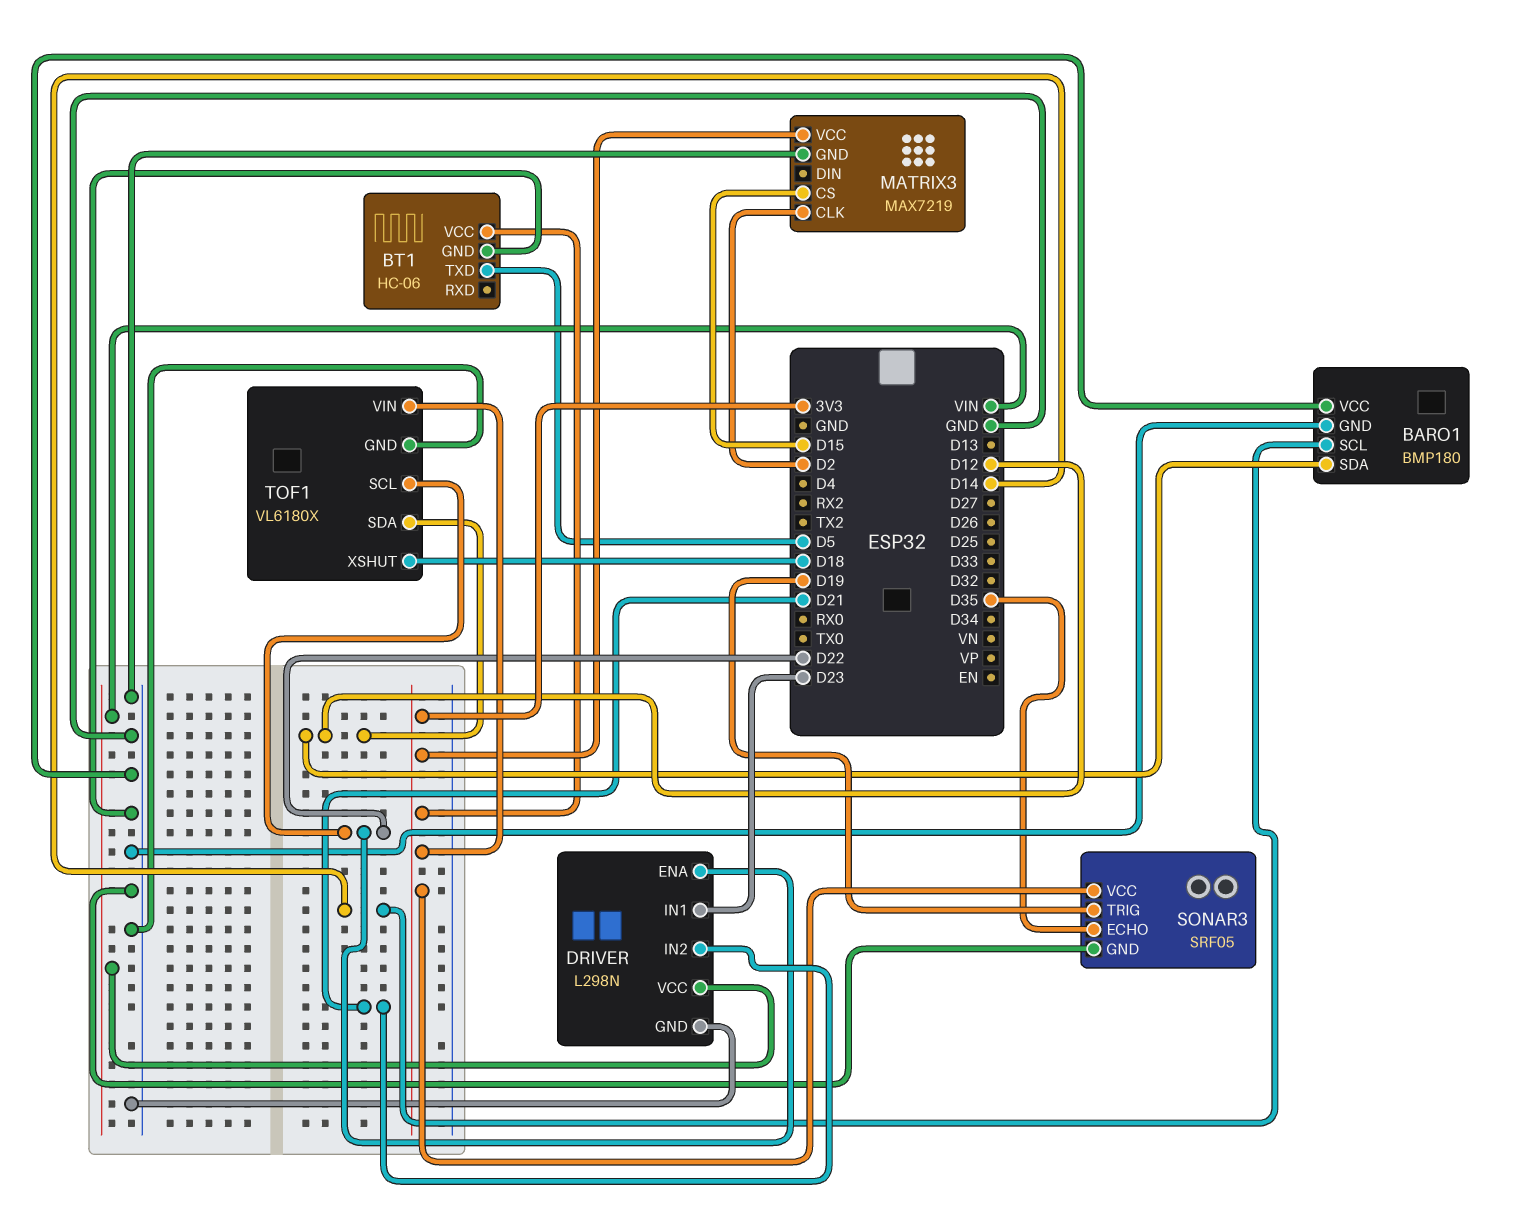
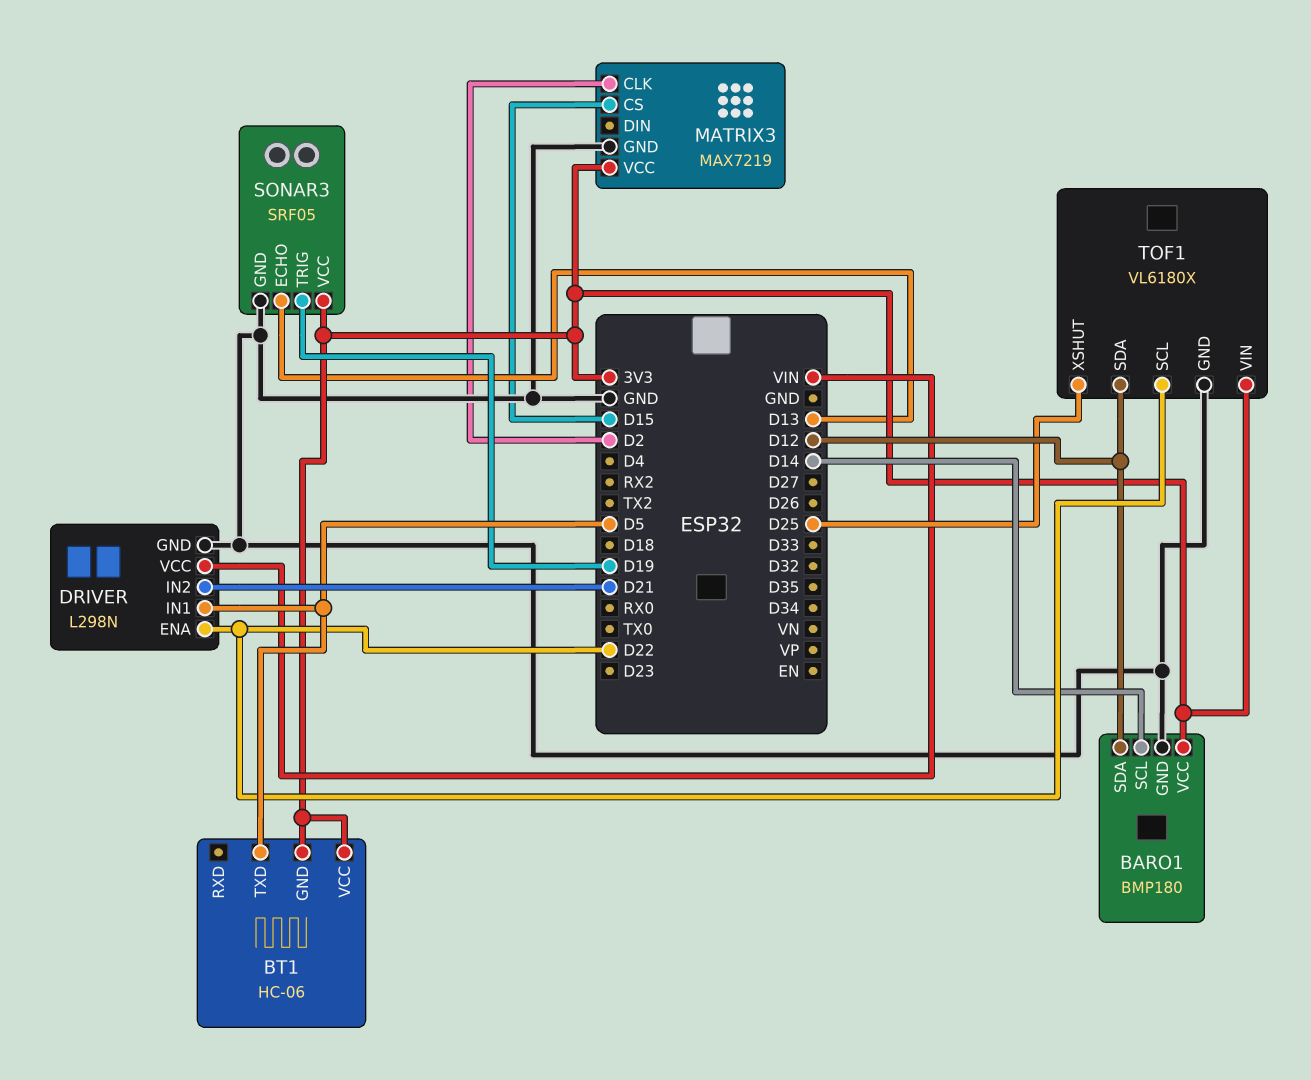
BARO1 pin VCC: GND -> 3V3
BT1 pin GND: GND -> 3V3
DRIVER pin IN1: D23 -> D5
SONAR3 pin ECHO: D35 -> D13
TOF1 pin XSHUT: D18 -> D25

